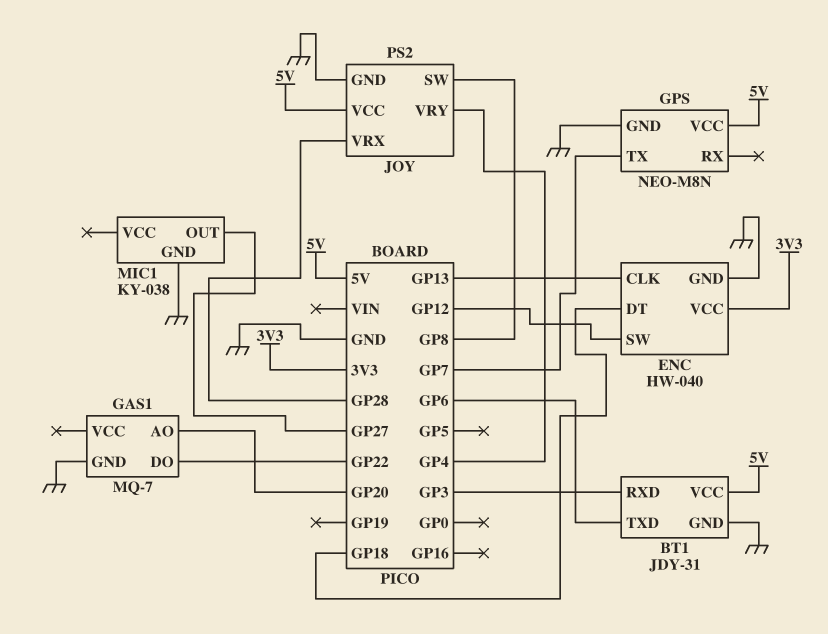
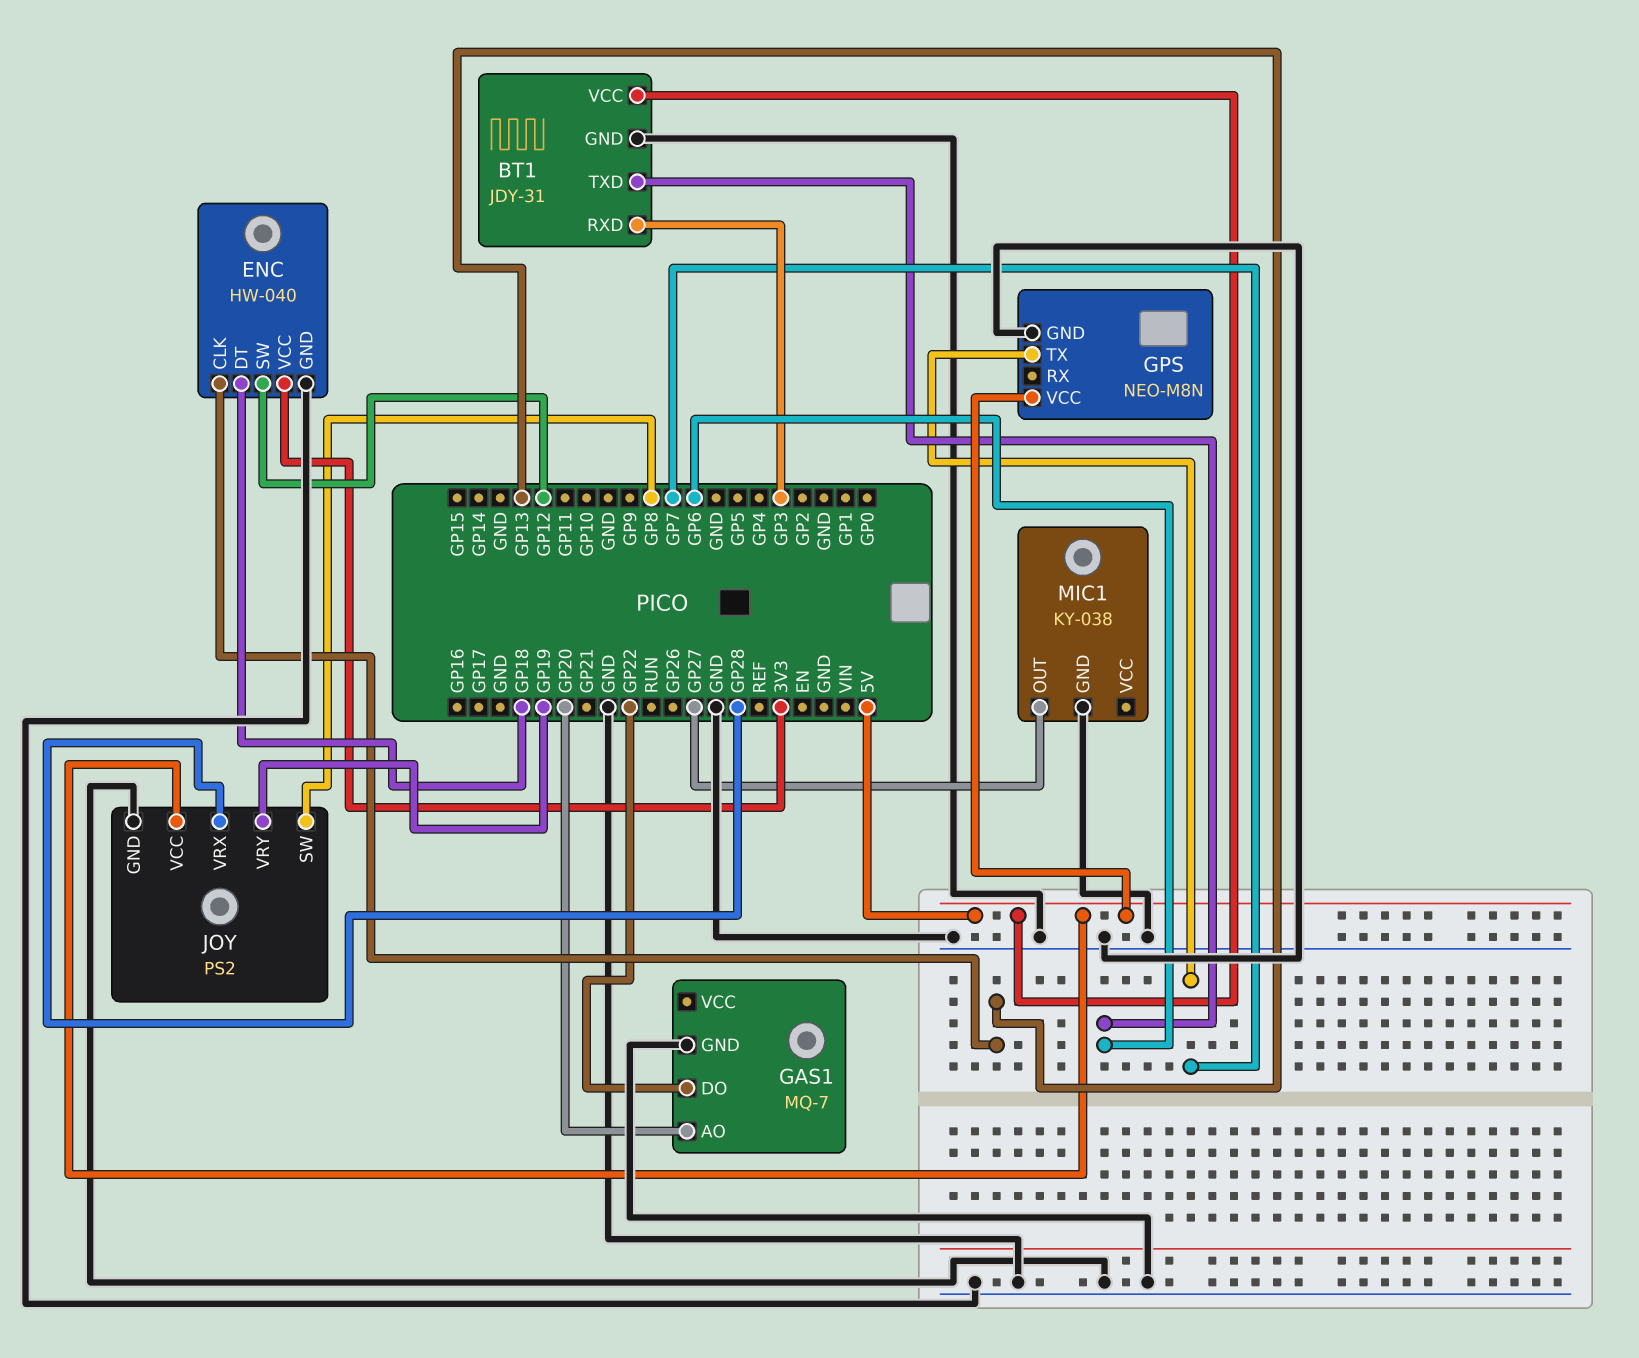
JOY pin VRY: GP4 -> GP19

